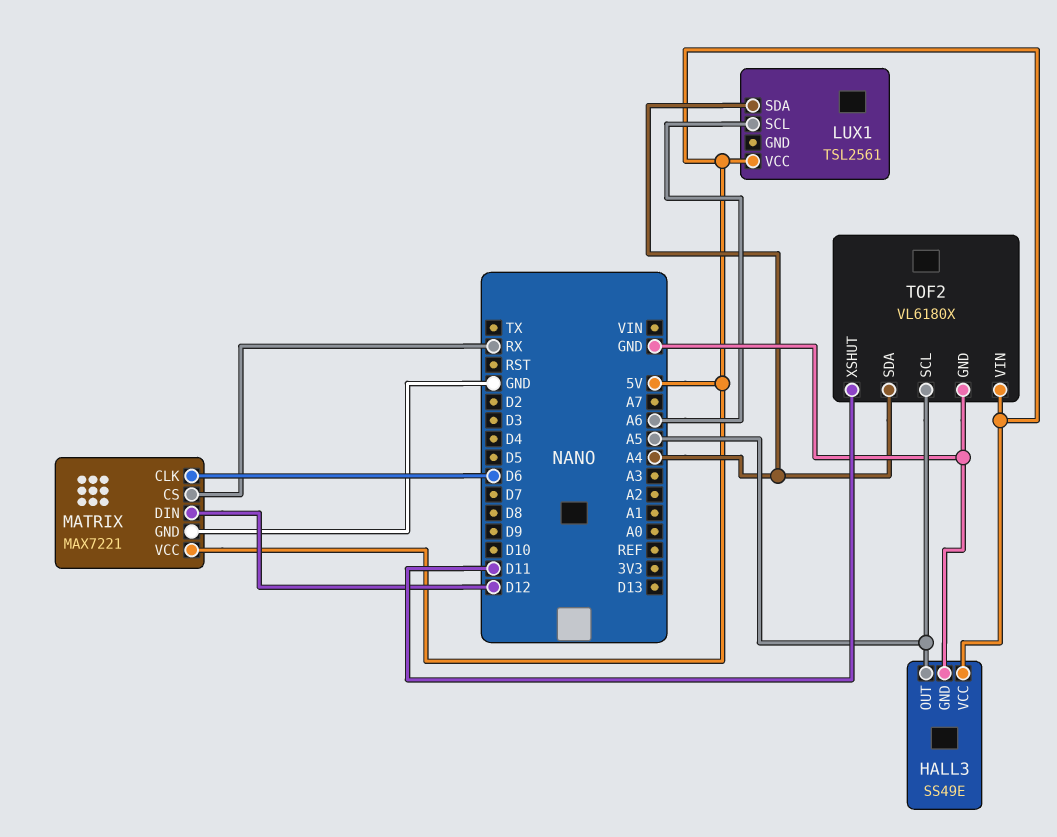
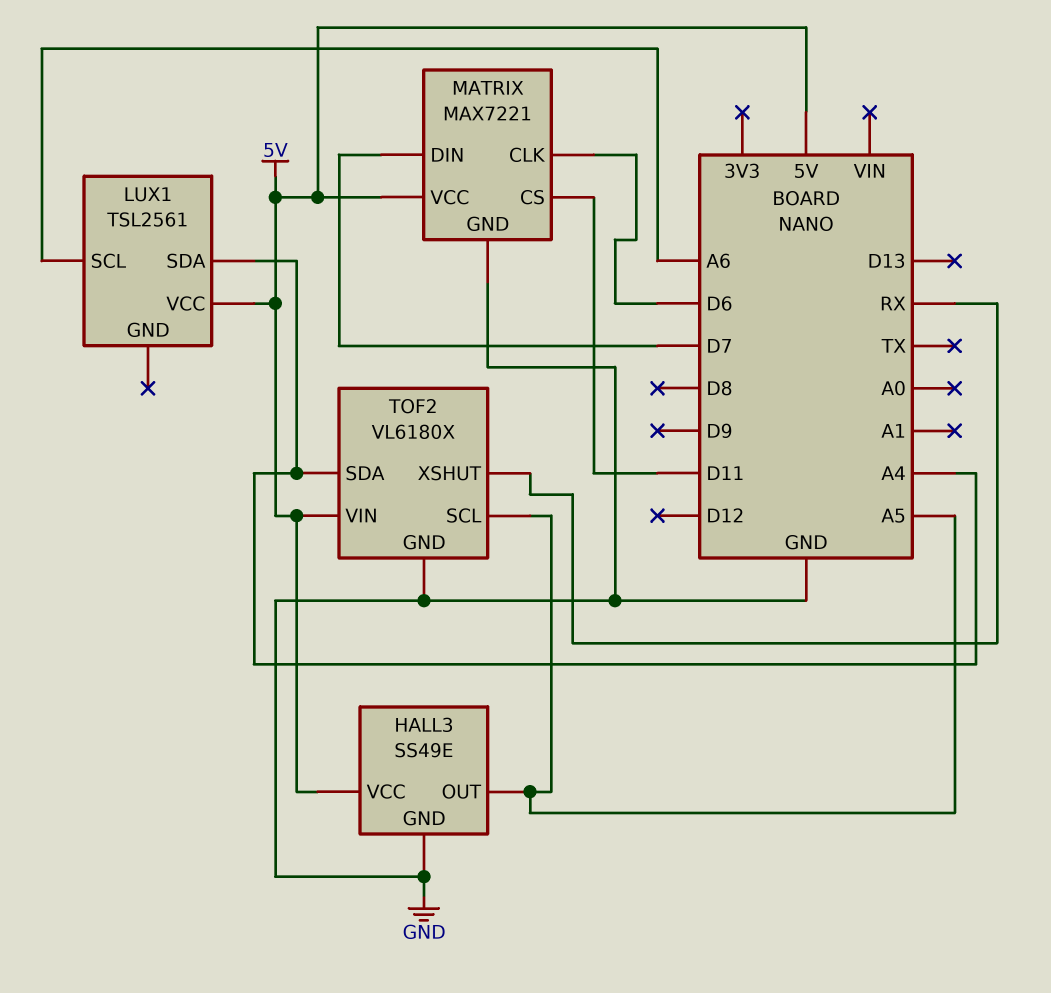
MATRIX pin CS: RX -> D11
MATRIX pin DIN: D12 -> D7
TOF2 pin XSHUT: D11 -> RX

